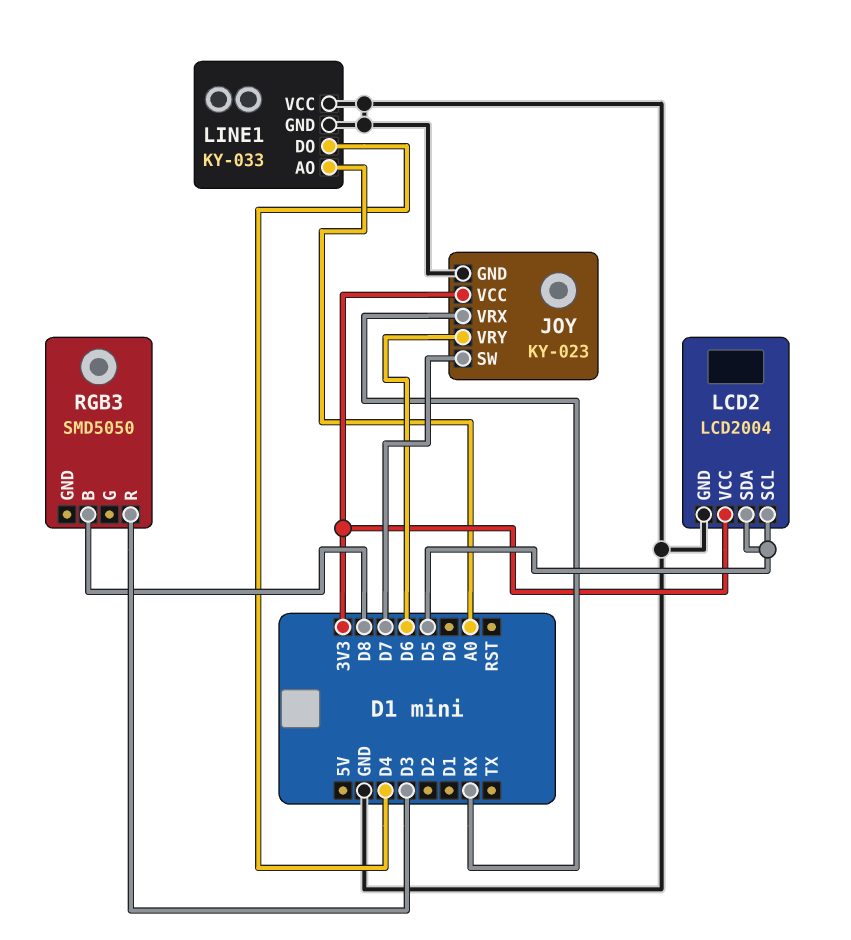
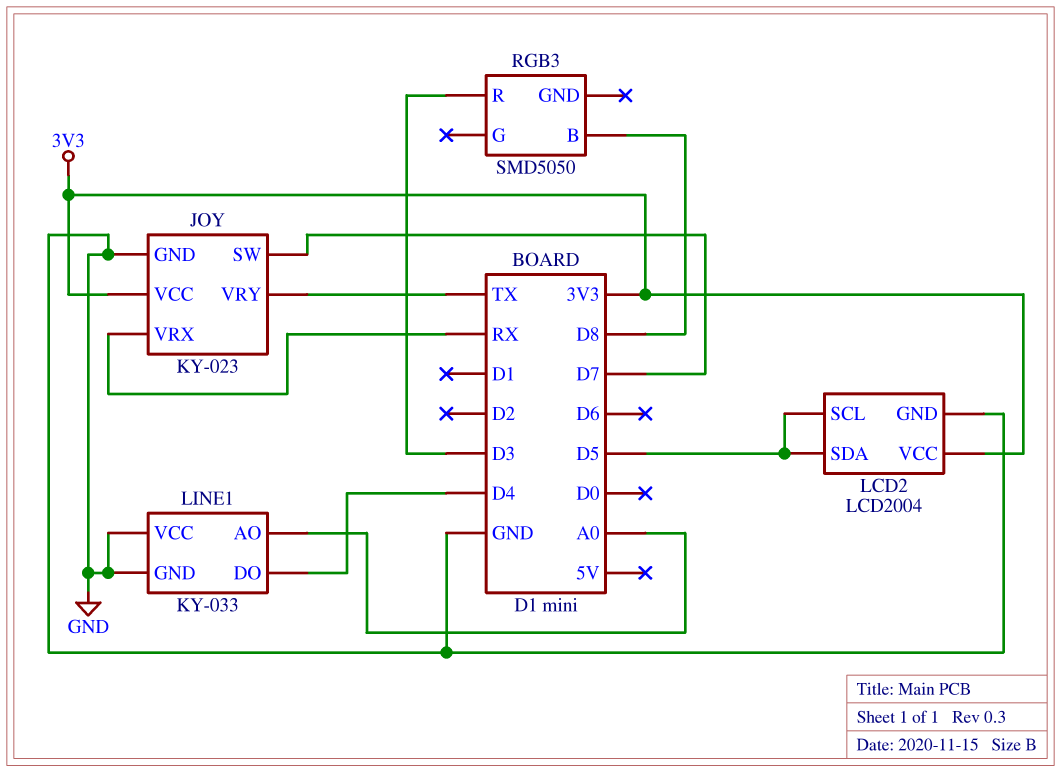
JOY pin VRY: D6 -> TX

